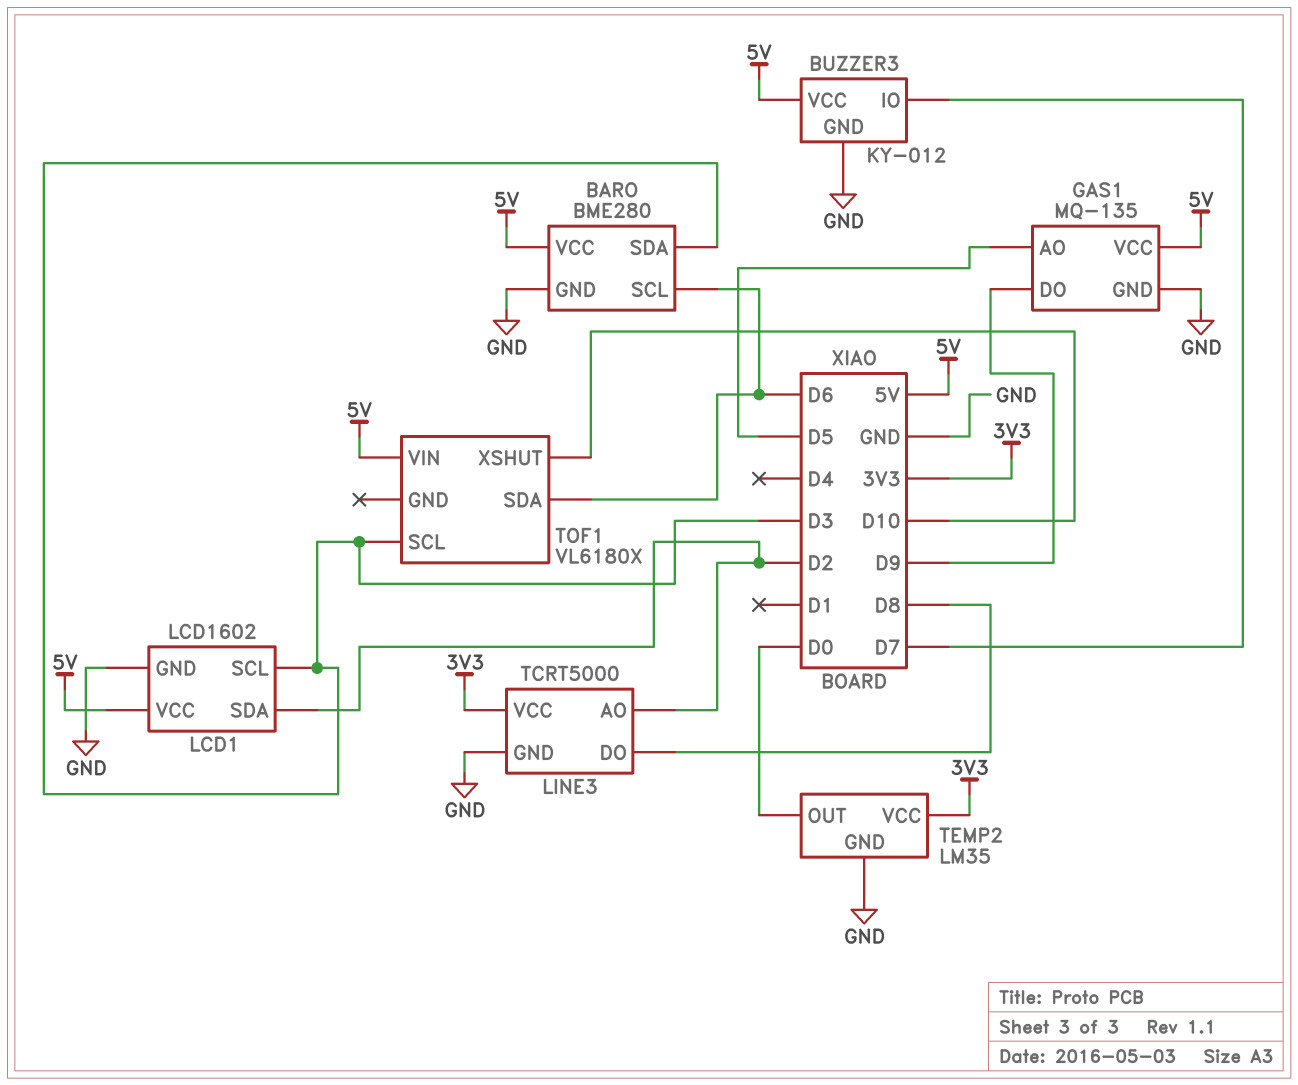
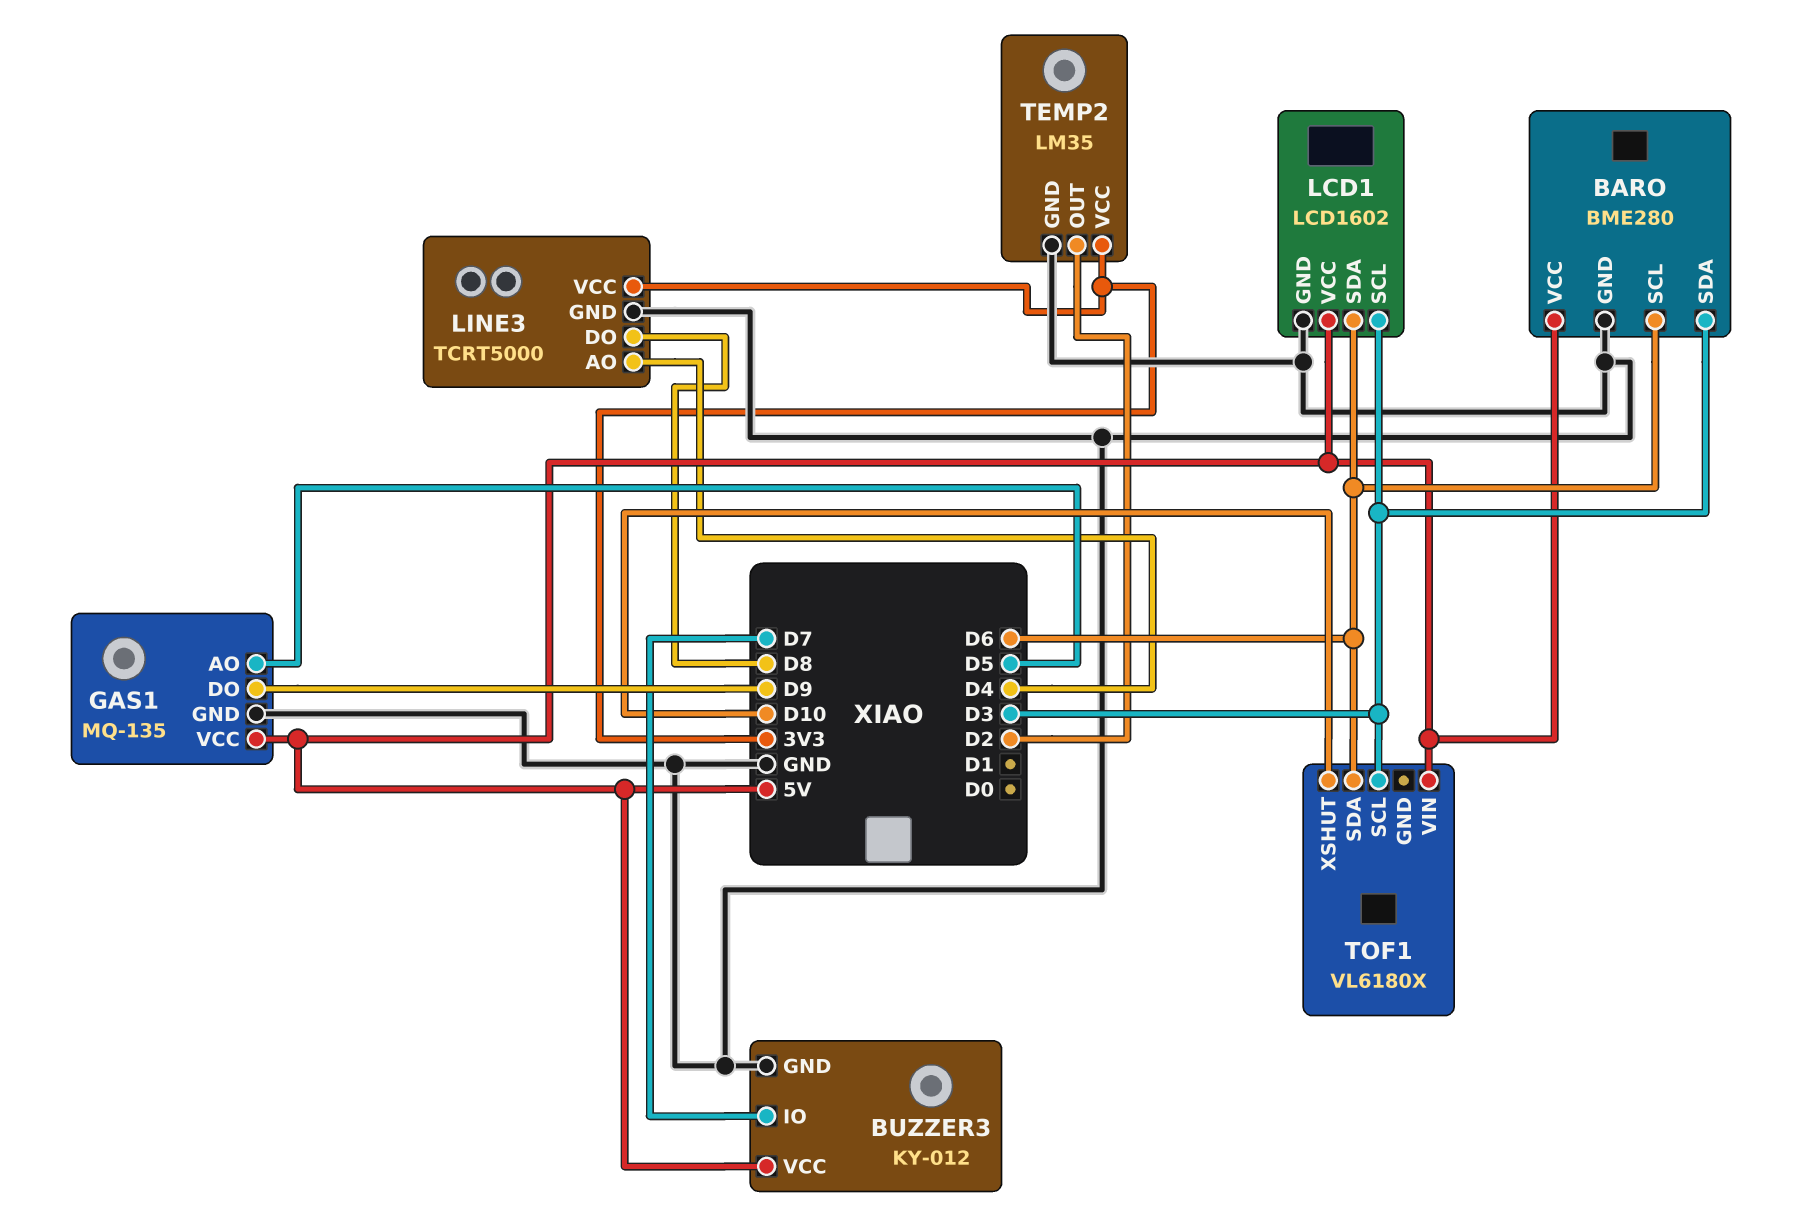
LCD1 pin SDA: D2 -> D6
LINE3 pin AO: D2 -> D4
TEMP2 pin OUT: D0 -> D2

